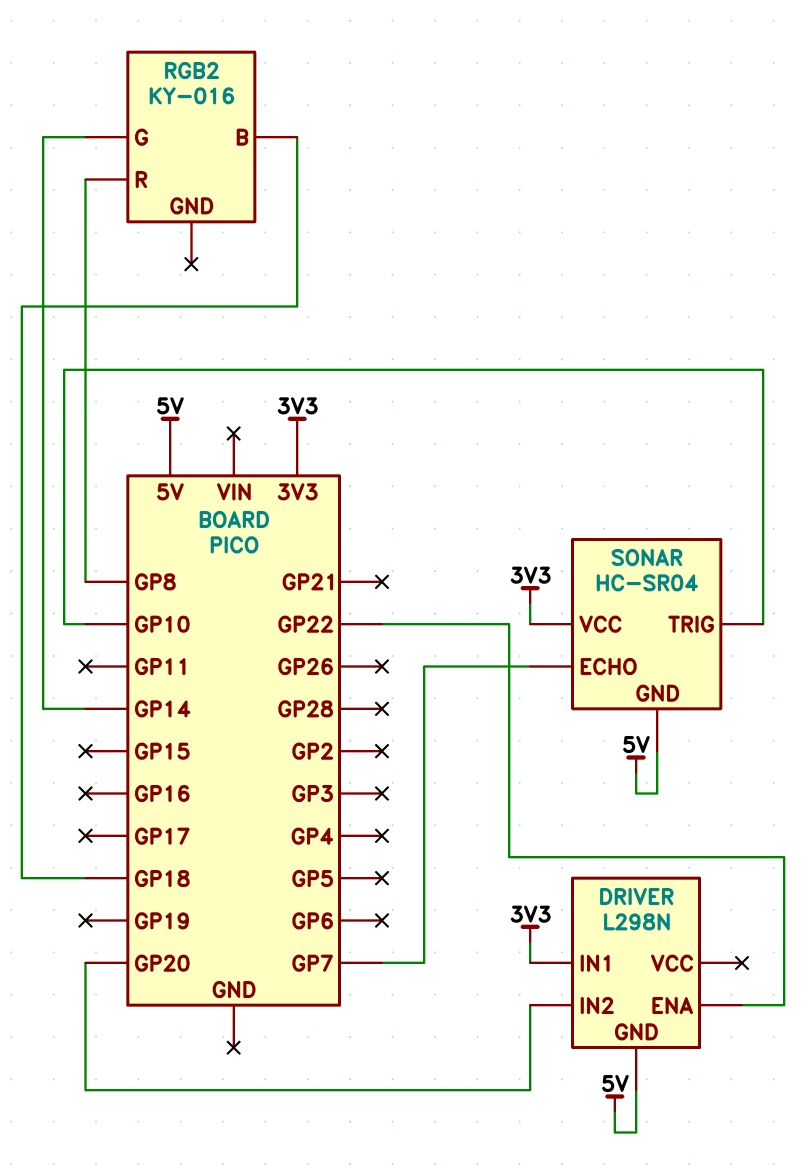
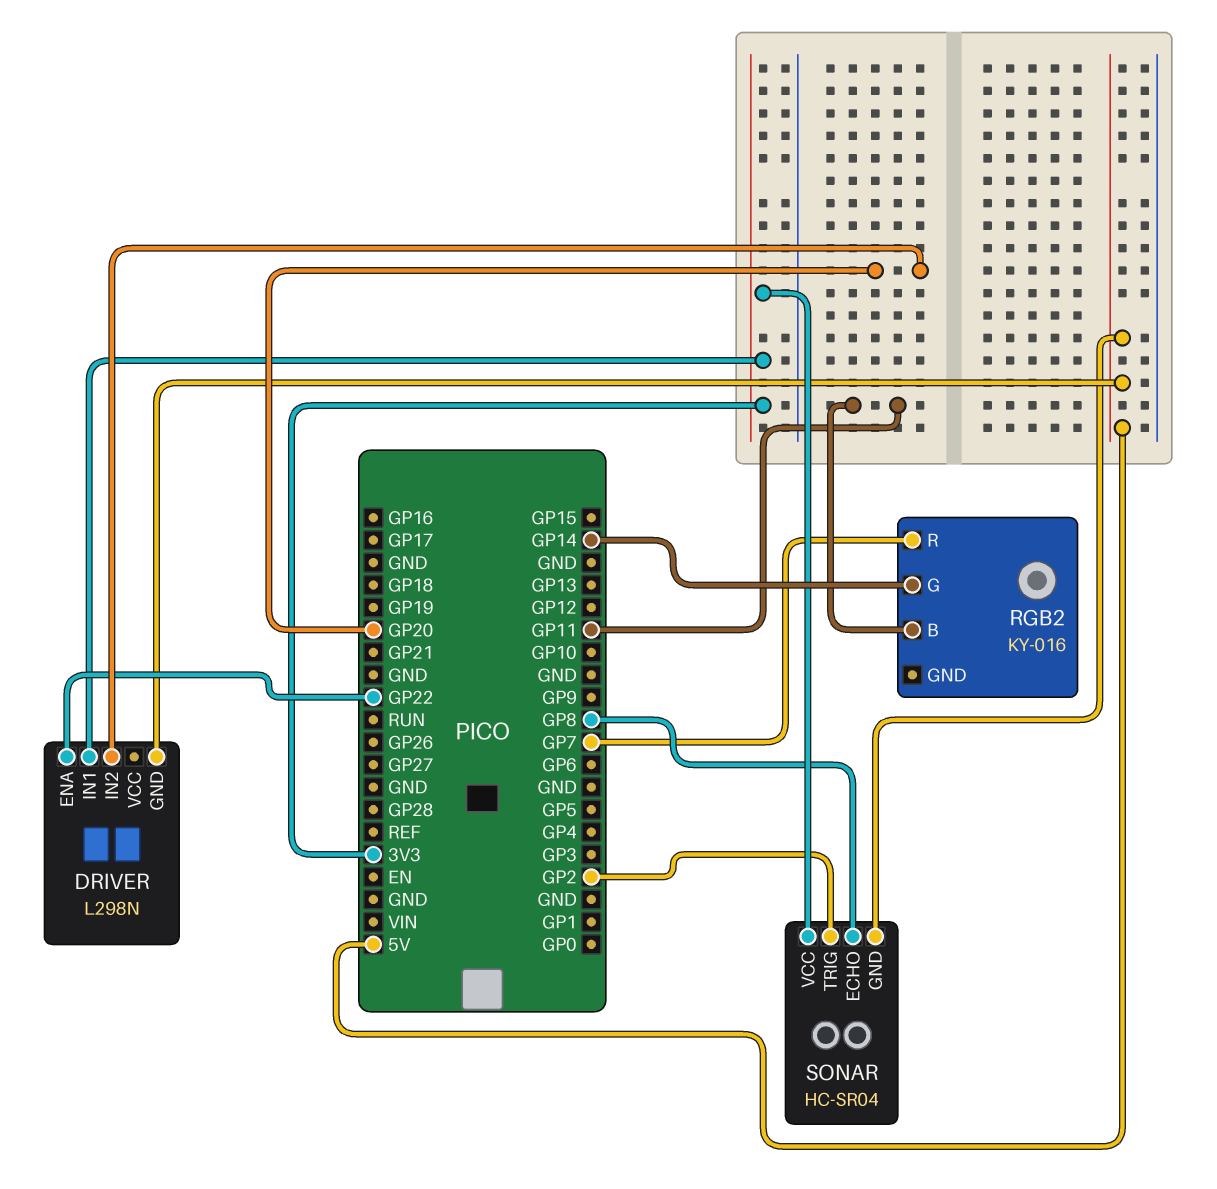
RGB2 pin B: GP18 -> GP11
RGB2 pin R: GP8 -> GP7
SONAR pin ECHO: GP7 -> GP8
SONAR pin TRIG: GP10 -> GP2

